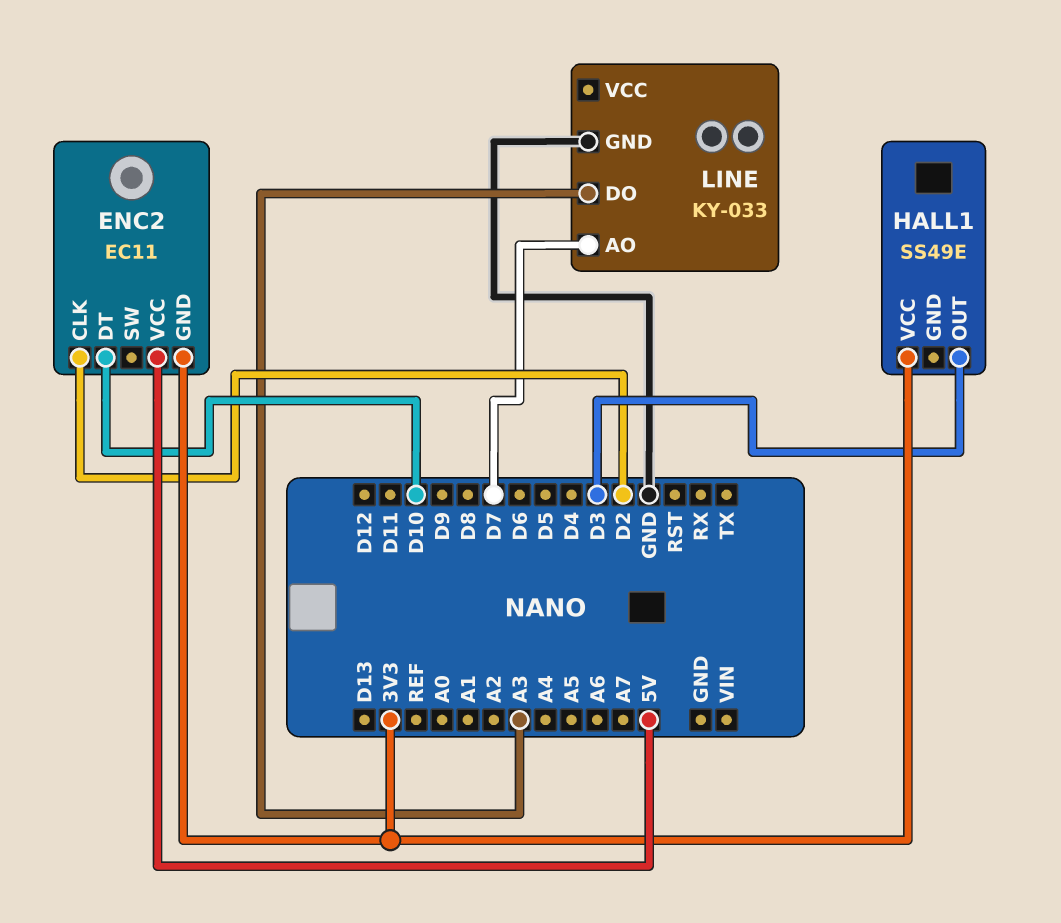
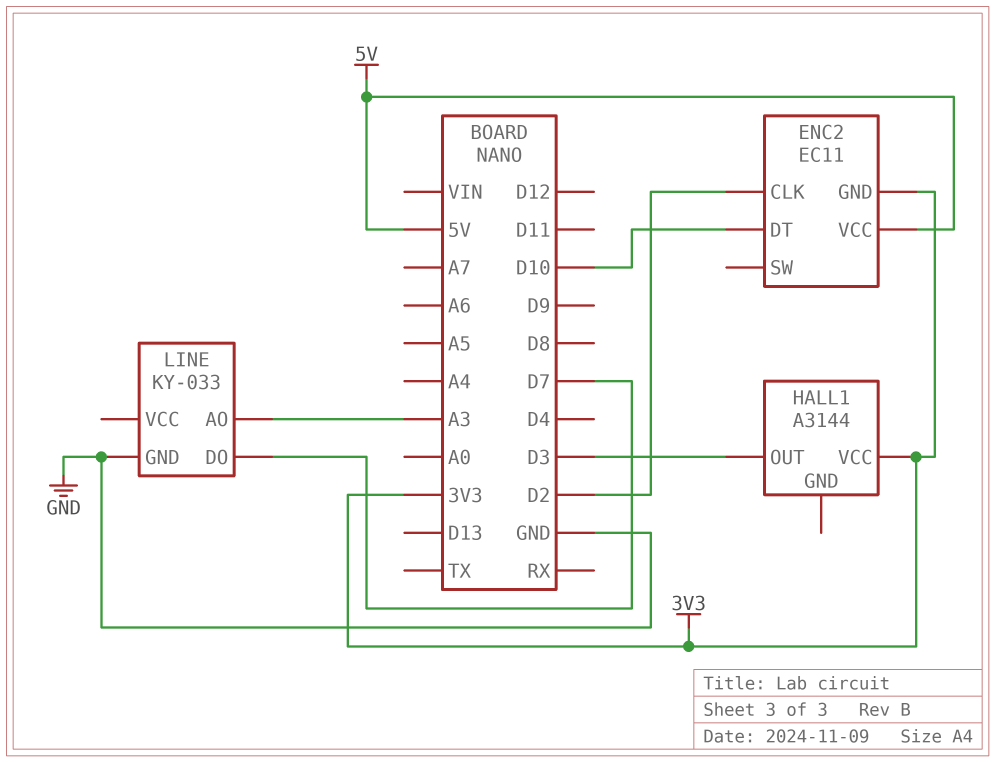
HALL1: SS49E -> A3144
LINE pin AO: D7 -> A3
LINE pin DO: A3 -> D7

